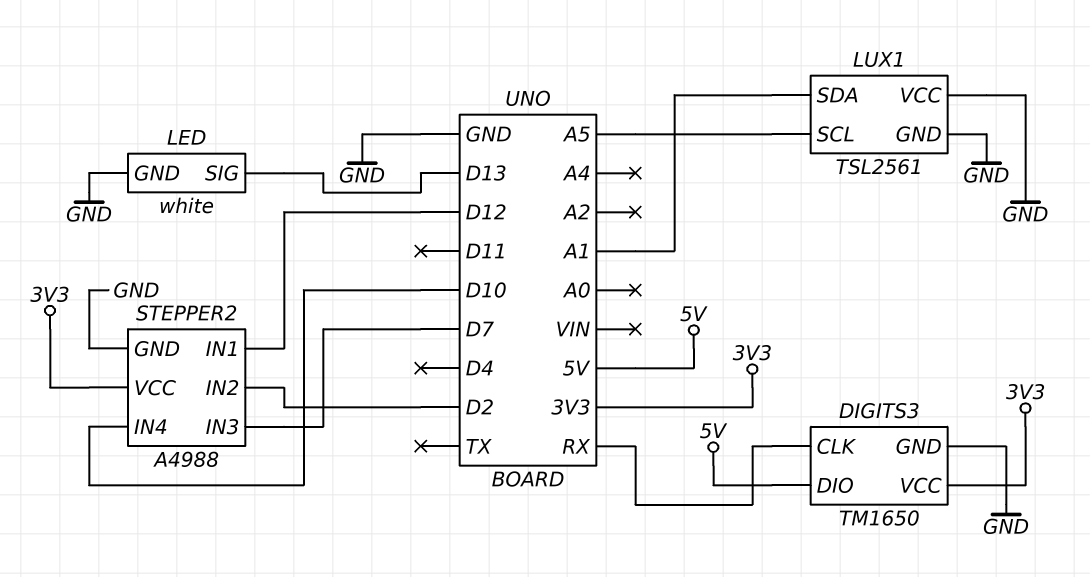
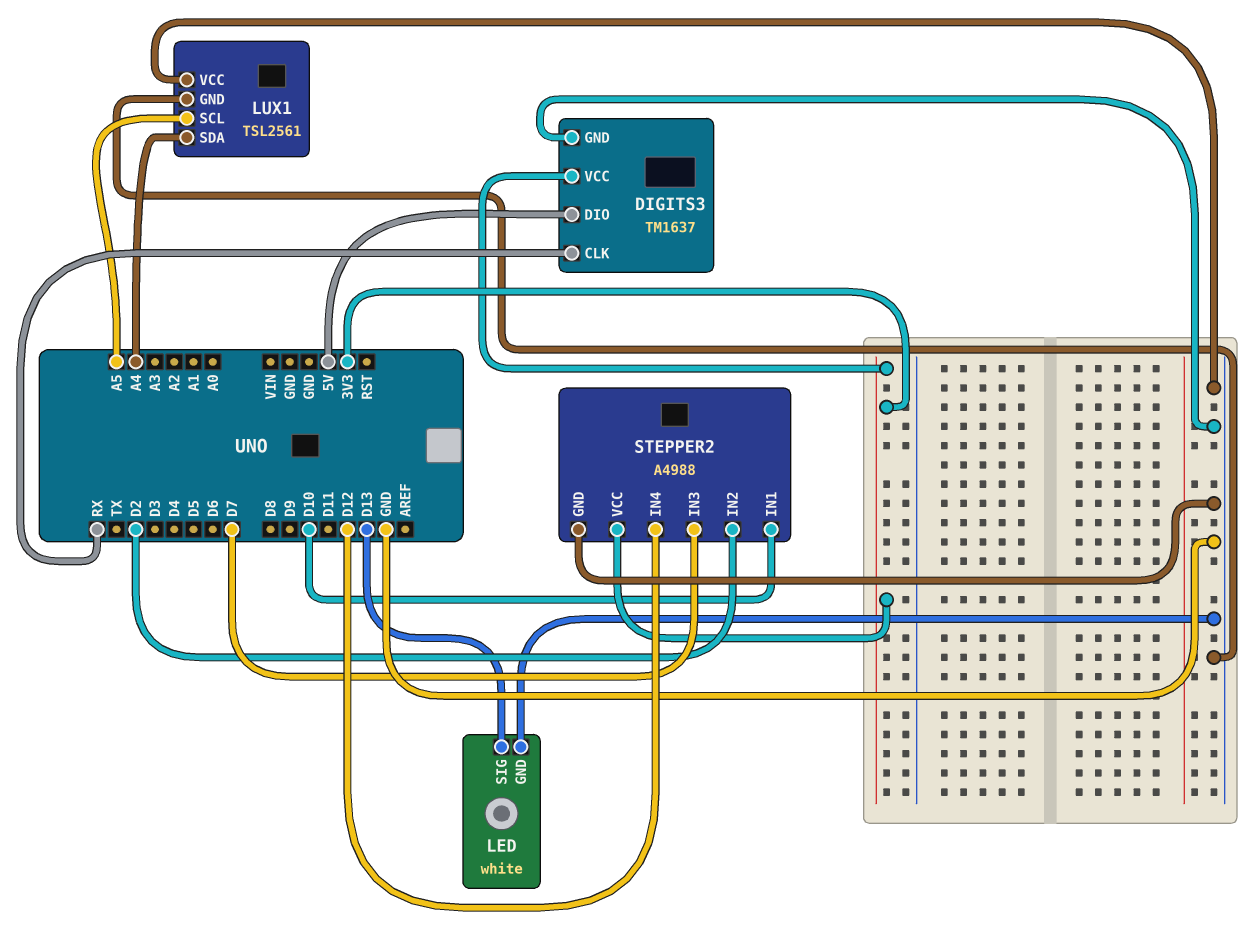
DIGITS3: TM1650 -> TM1637
LUX1 pin SDA: A1 -> A4
STEPPER2 pin IN1: D12 -> D10
STEPPER2 pin IN4: D10 -> D12

